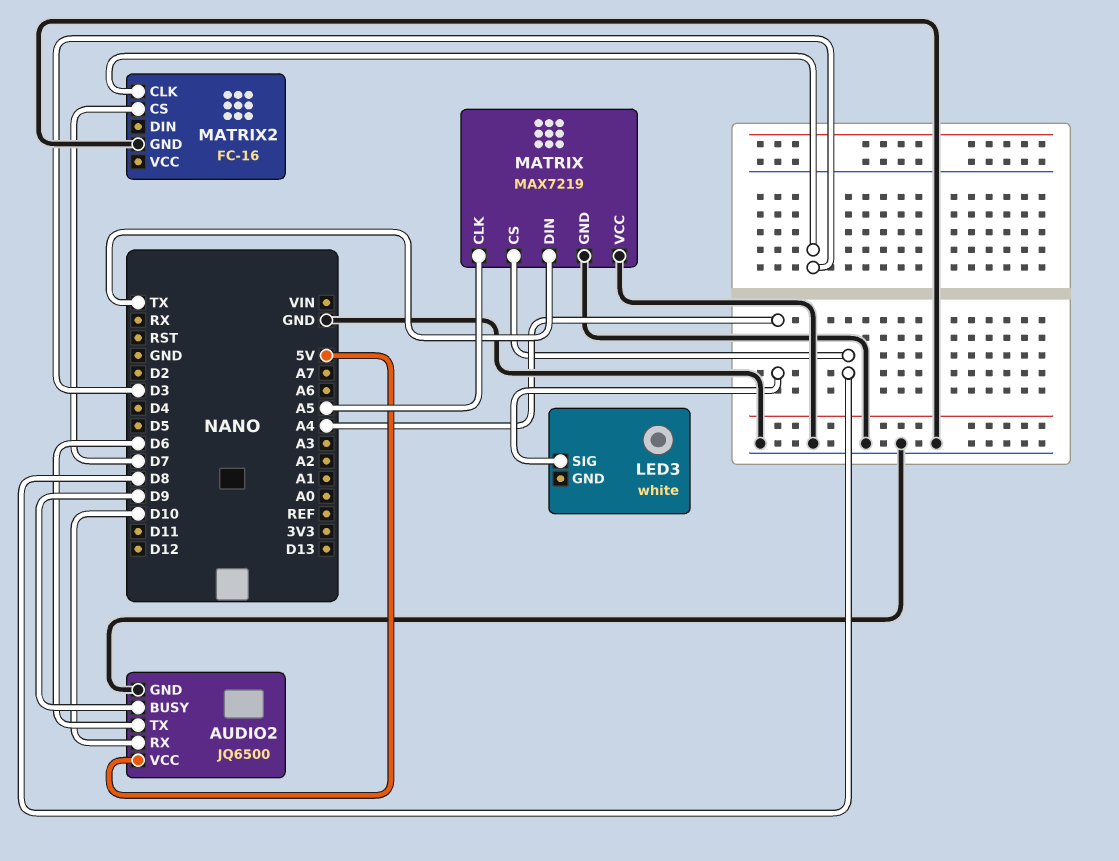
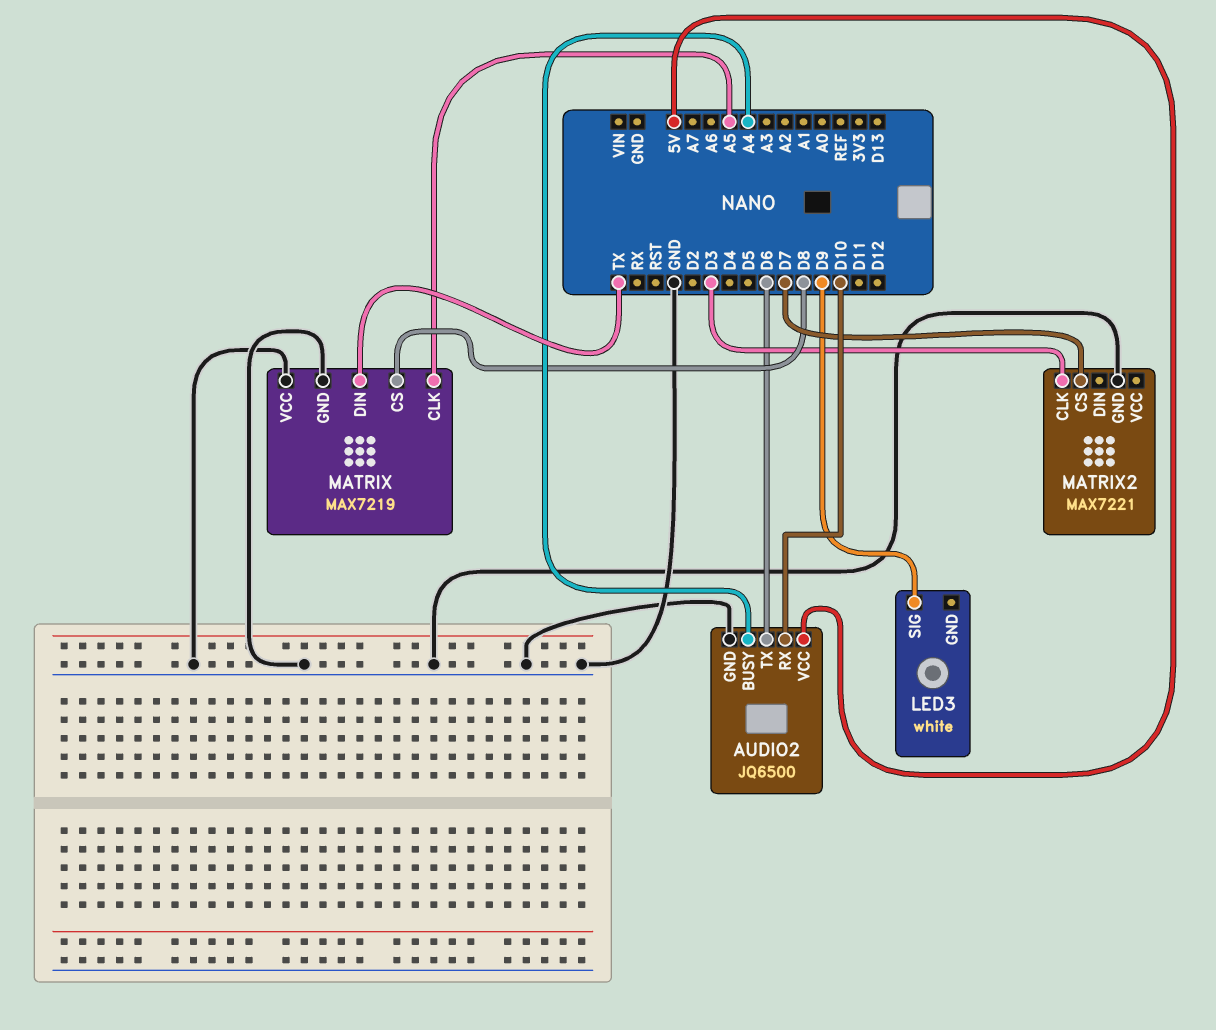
AUDIO2 pin BUSY: D9 -> A4
LED3 pin SIG: A4 -> D9
MATRIX2: FC-16 -> MAX7221

